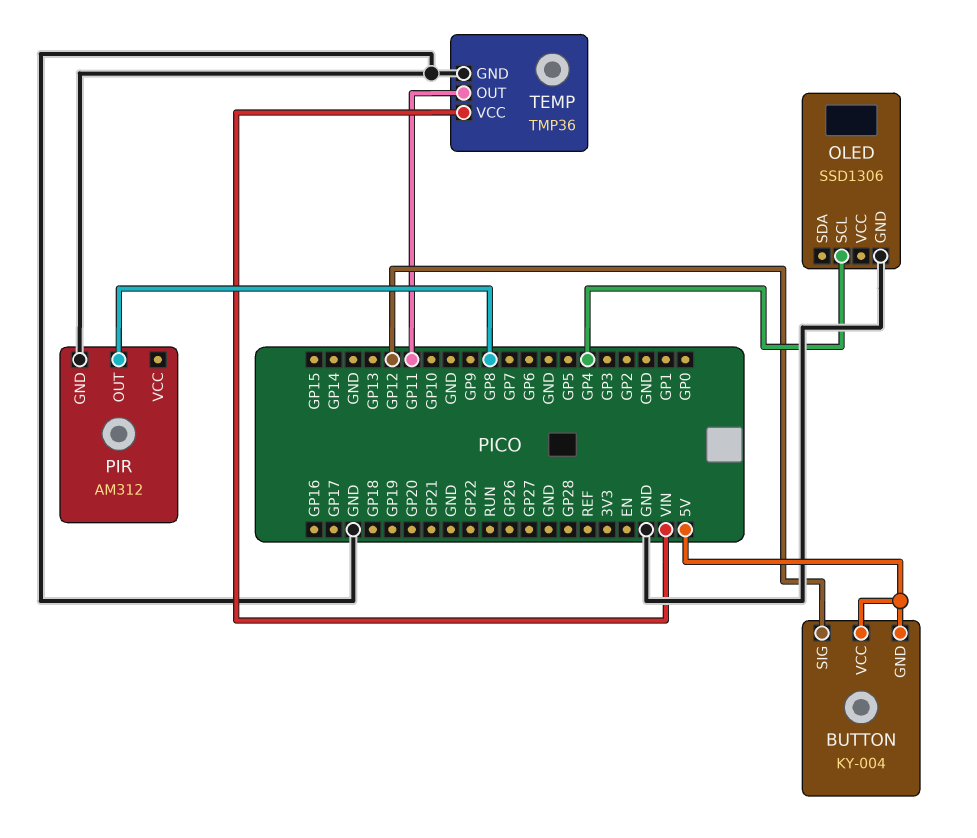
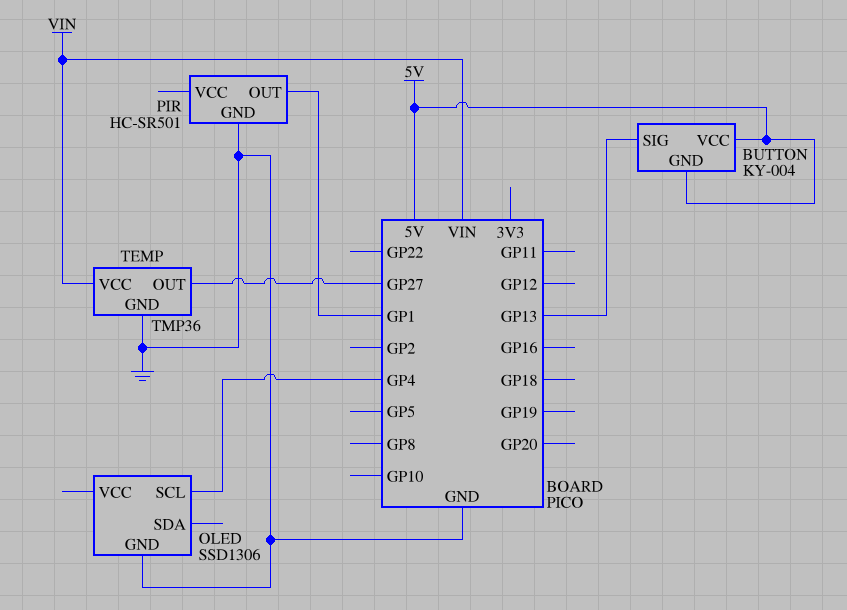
BUTTON pin SIG: GP12 -> GP13
PIR: AM312 -> HC-SR501
PIR pin OUT: GP8 -> GP1
TEMP pin OUT: GP11 -> GP27

